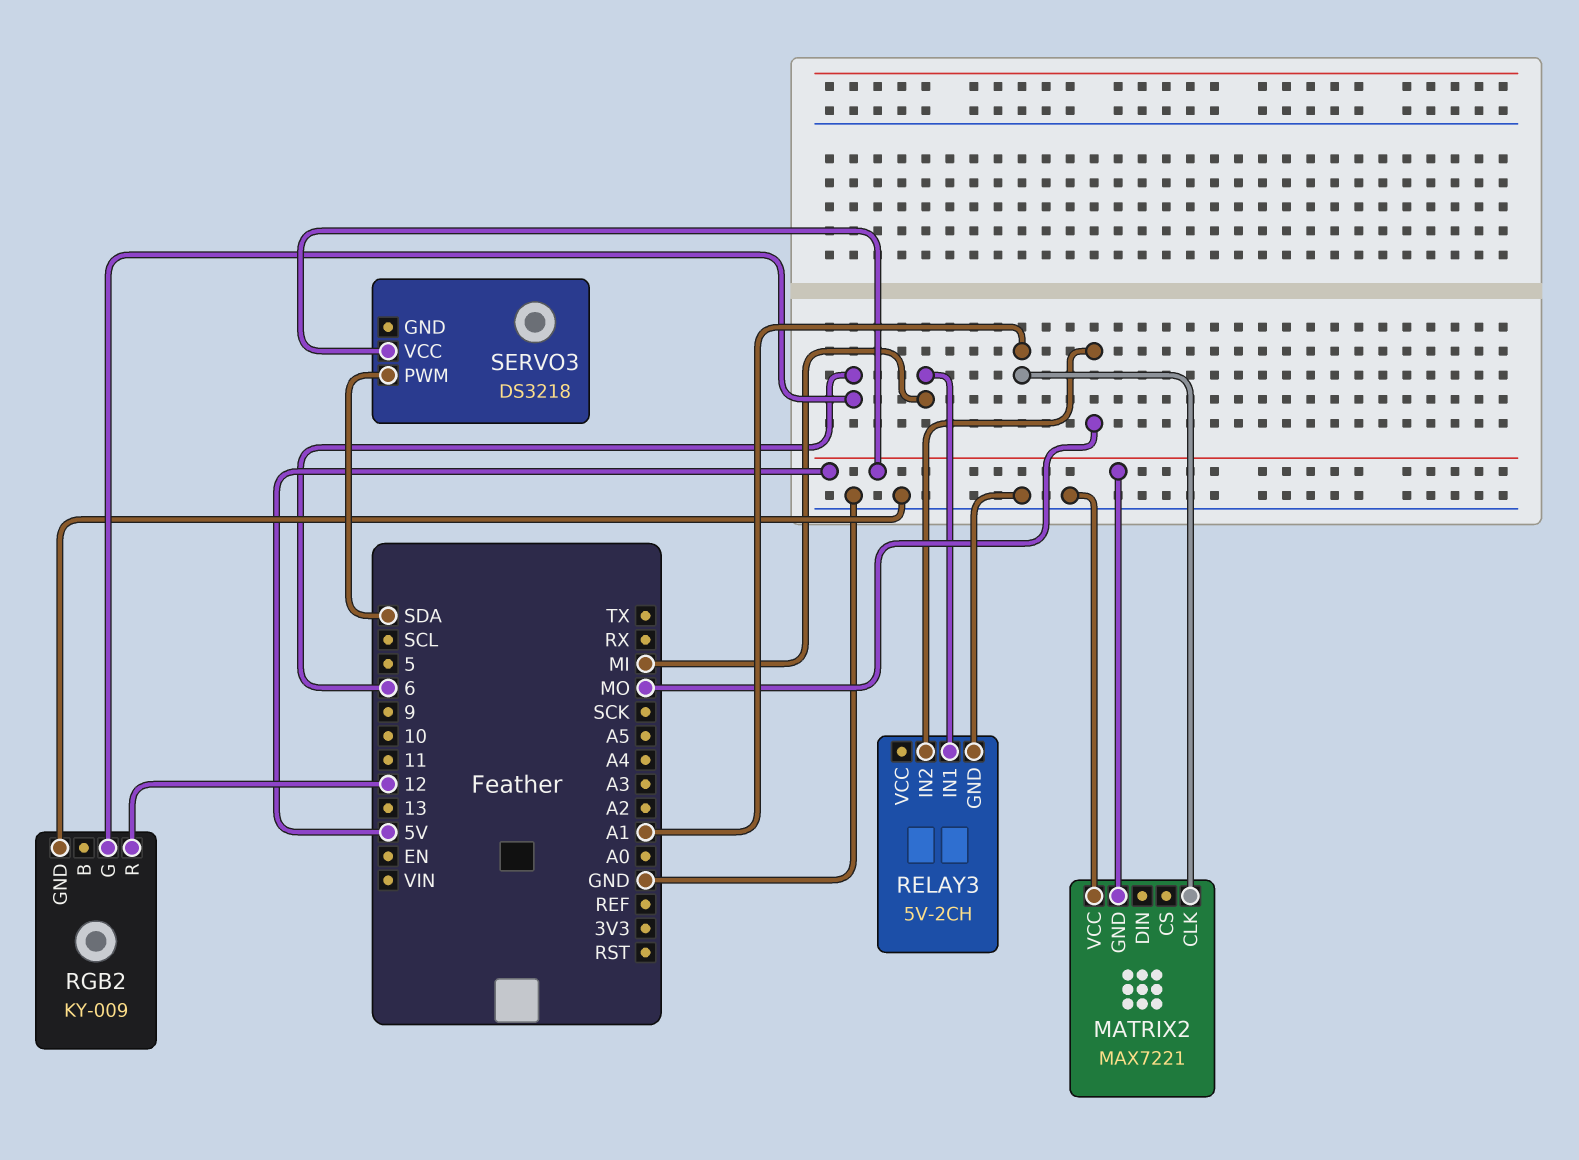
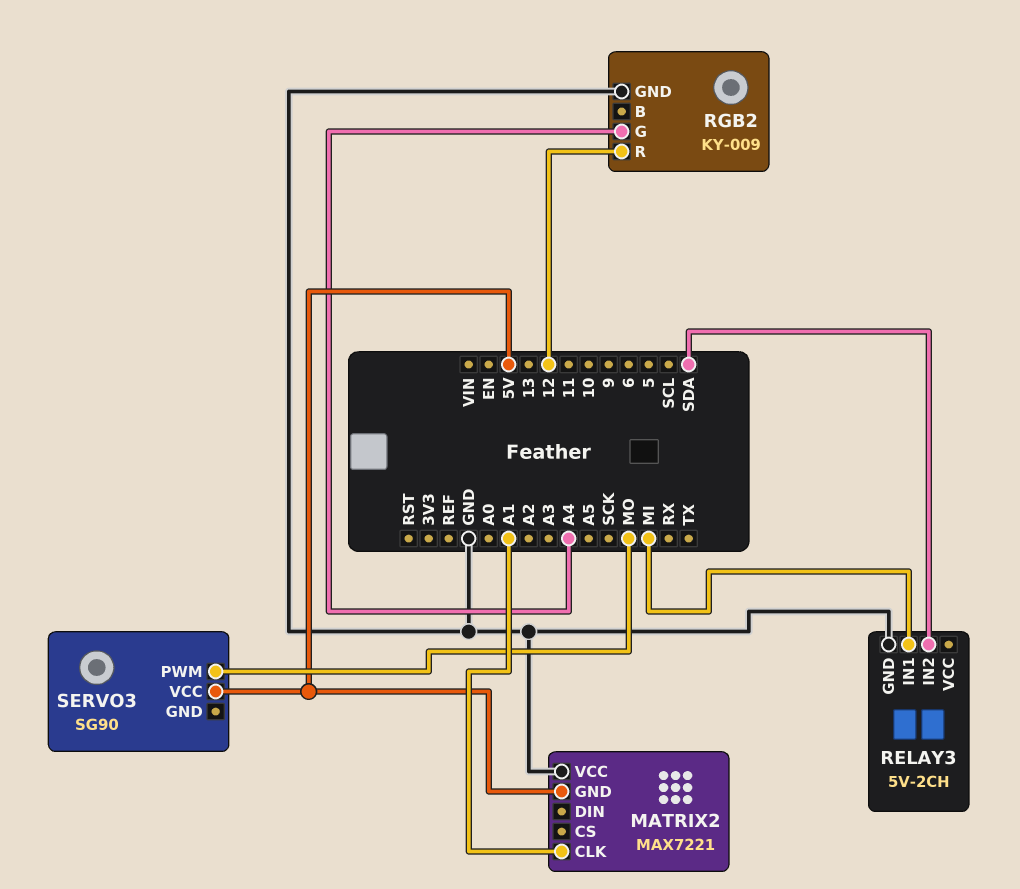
RELAY3 pin IN2: MO -> SDA
RGB2 pin G: 6 -> A4
SERVO3: DS3218 -> SG90
SERVO3 pin PWM: SDA -> MO

